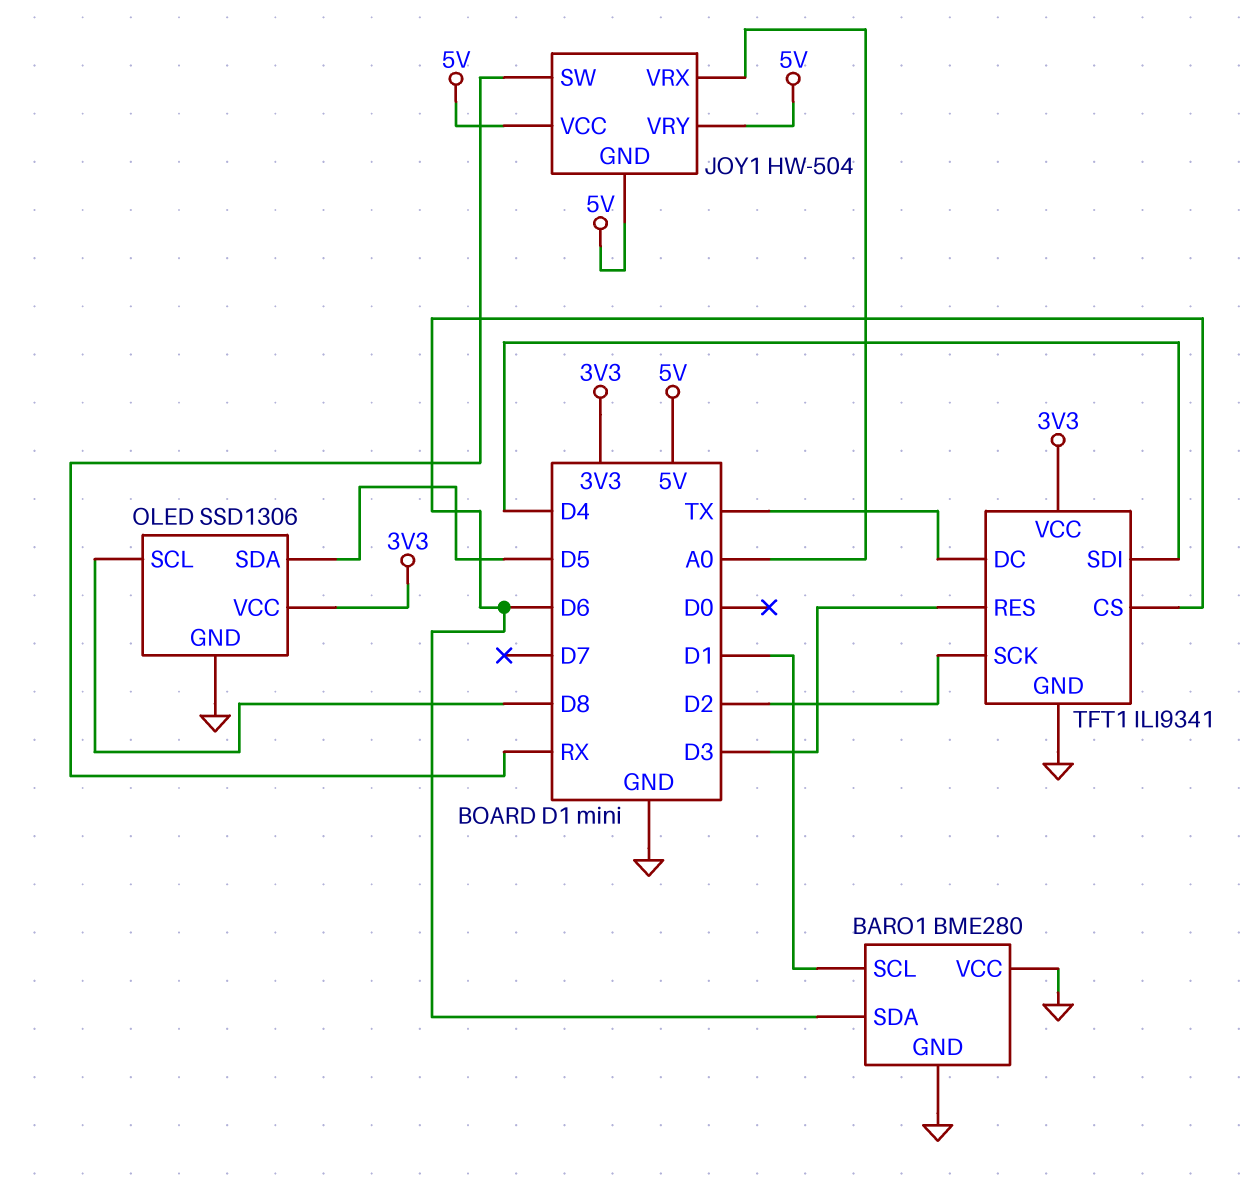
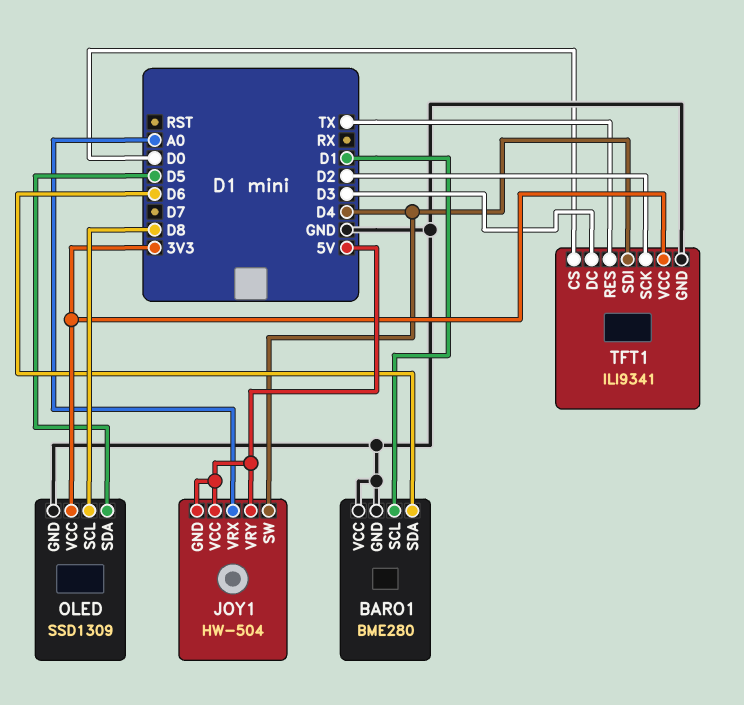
JOY1 pin SW: RX -> D4
OLED: SSD1306 -> SSD1309
TFT1 pin CS: D6 -> D0
TFT1 pin DC: TX -> D3
TFT1 pin RES: D3 -> TX

